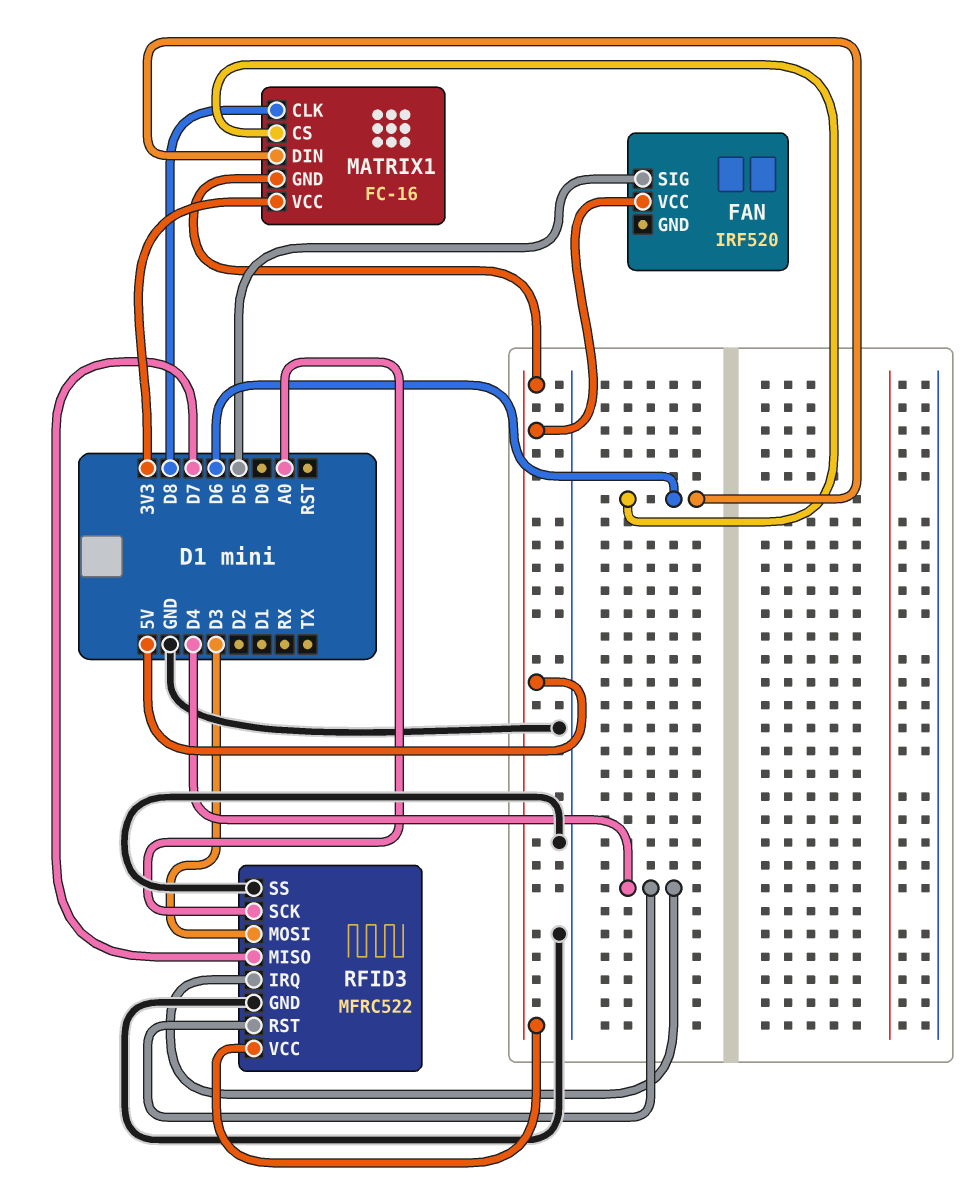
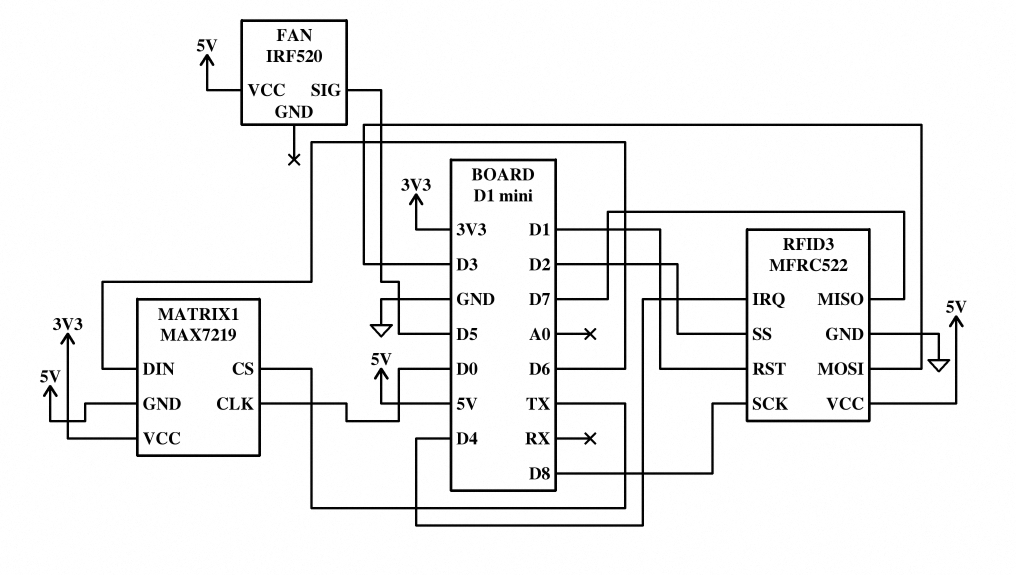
MATRIX1: FC-16 -> MAX7219
MATRIX1 pin CLK: D8 -> D0
MATRIX1 pin CS: D6 -> TX
RFID3 pin RST: D4 -> D1
RFID3 pin SCK: A0 -> D8
RFID3 pin SS: GND -> D2

